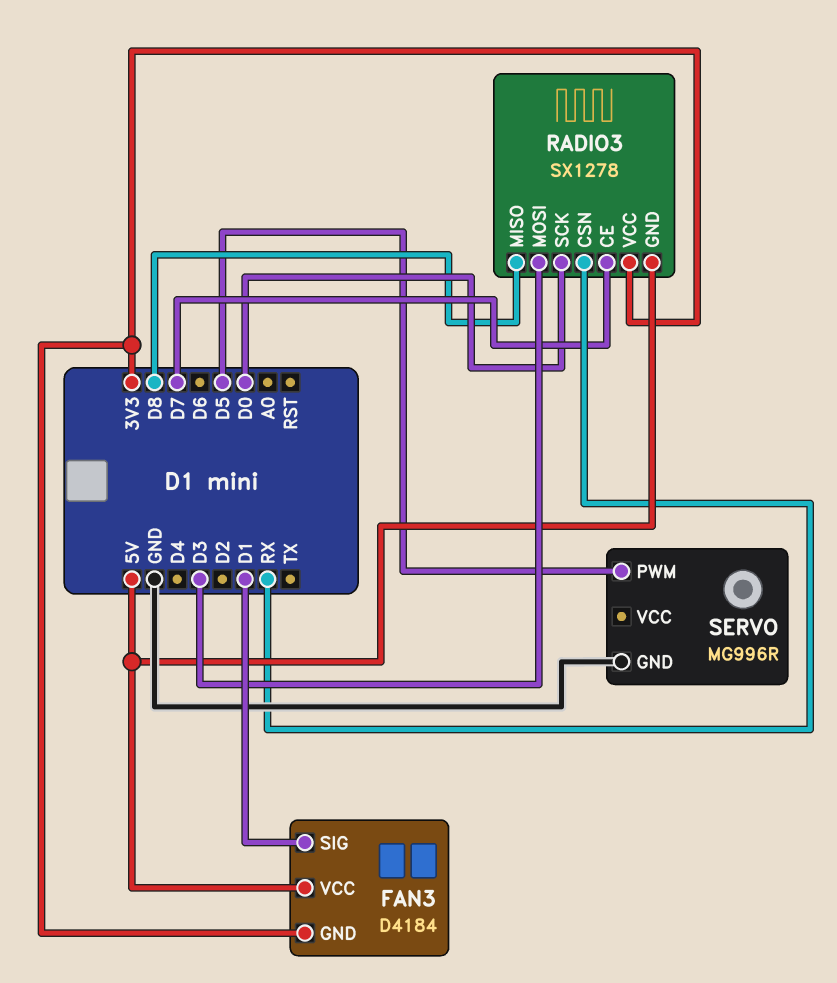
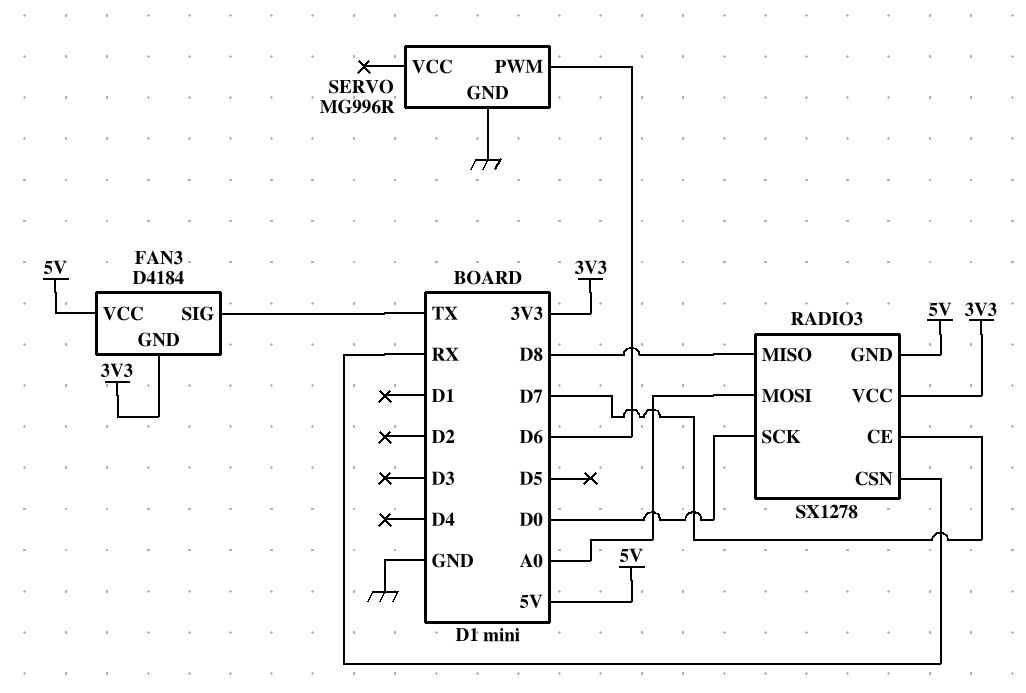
FAN3 pin SIG: D1 -> TX
RADIO3 pin MOSI: D3 -> A0
SERVO pin PWM: D5 -> D6

